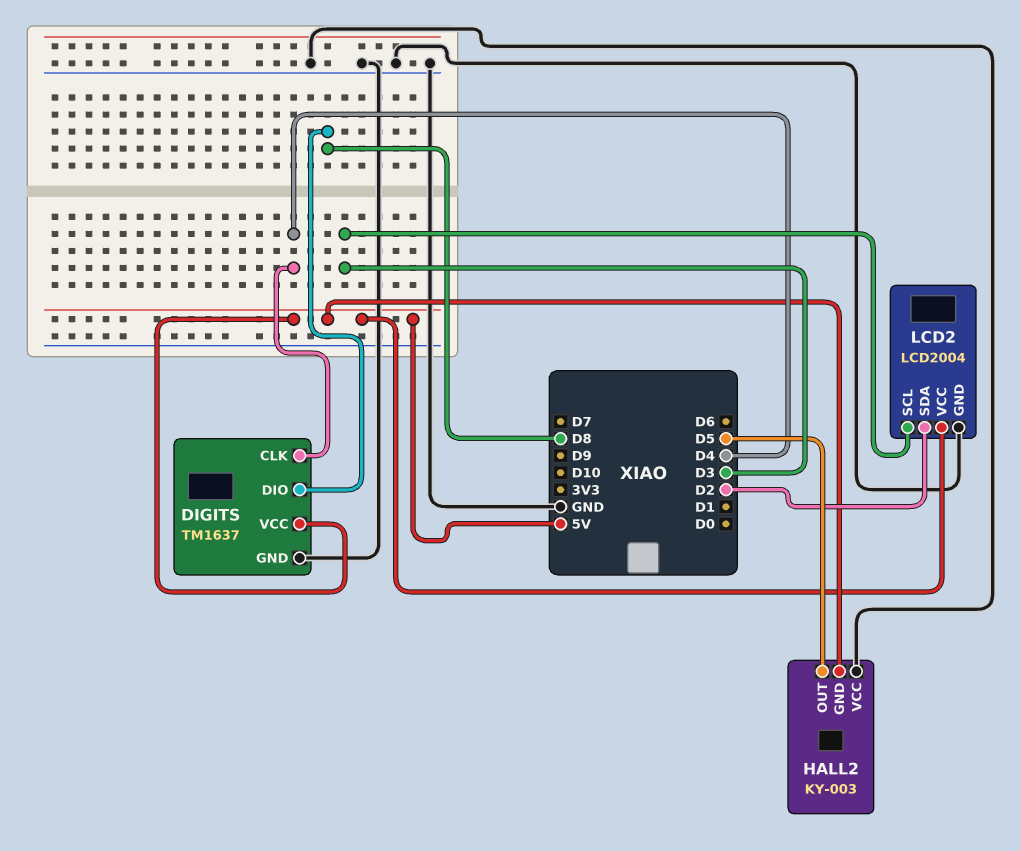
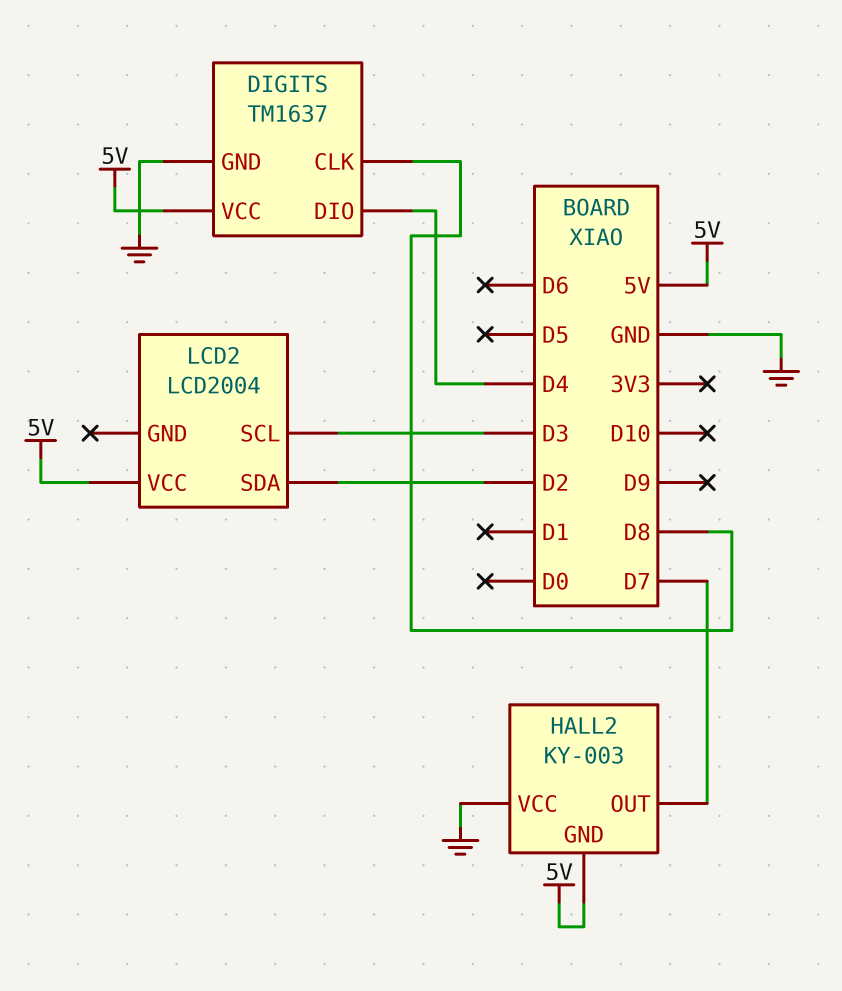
DIGITS pin CLK: D4 -> D8
DIGITS pin DIO: D8 -> D4
HALL2 pin OUT: D5 -> D7
LCD2 pin GND: GND -> none

